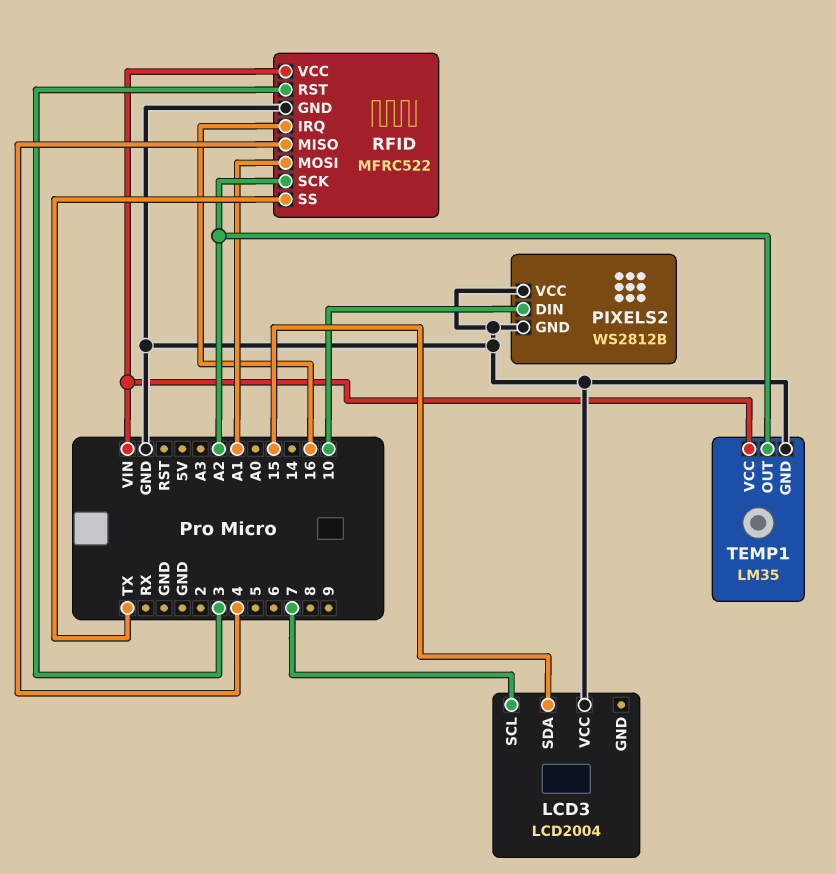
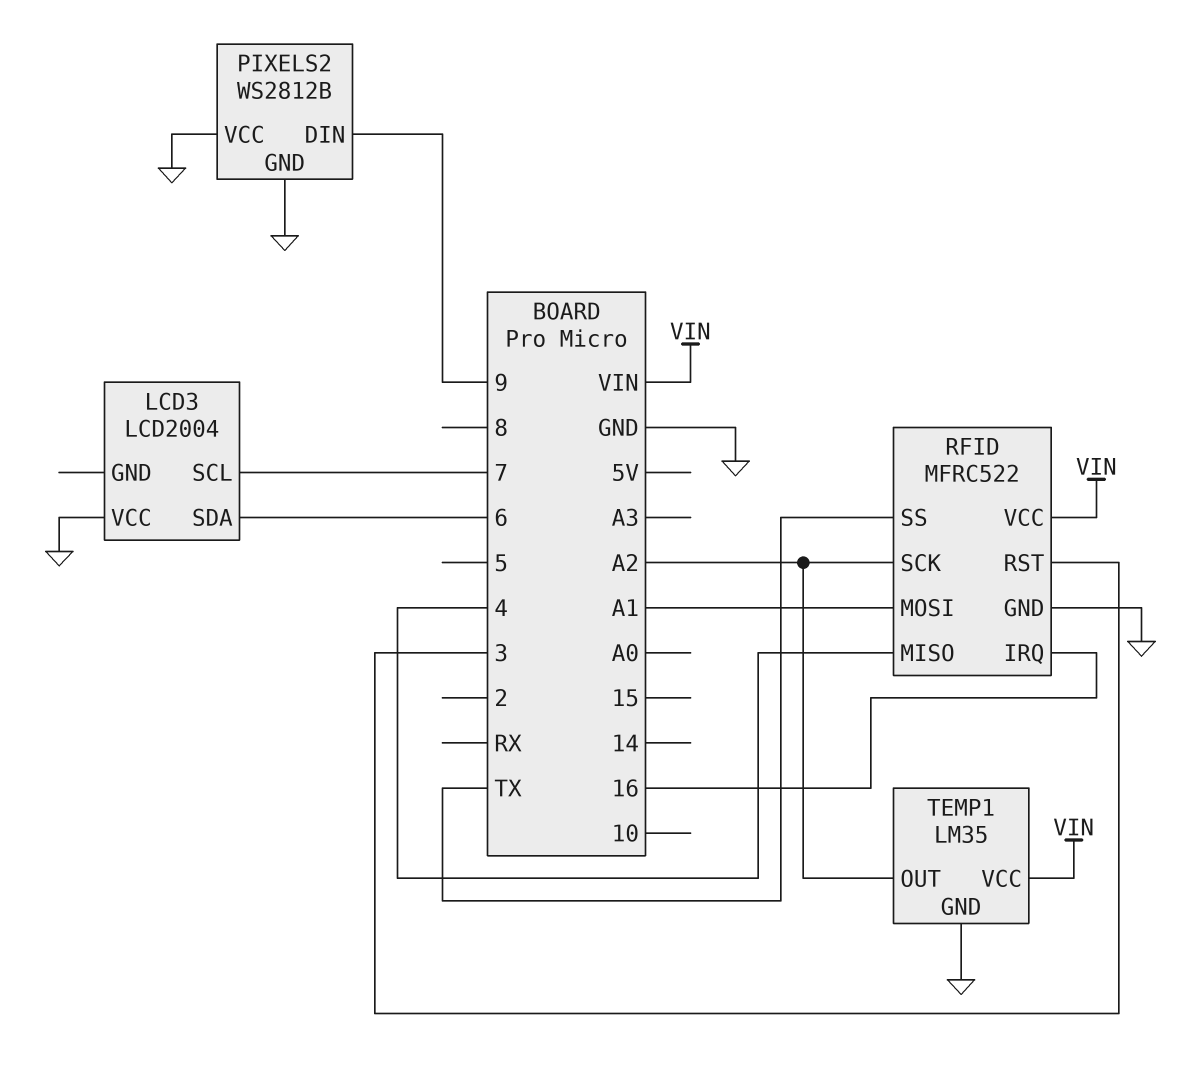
LCD3 pin SDA: 15 -> 6
PIXELS2 pin DIN: 10 -> 9

